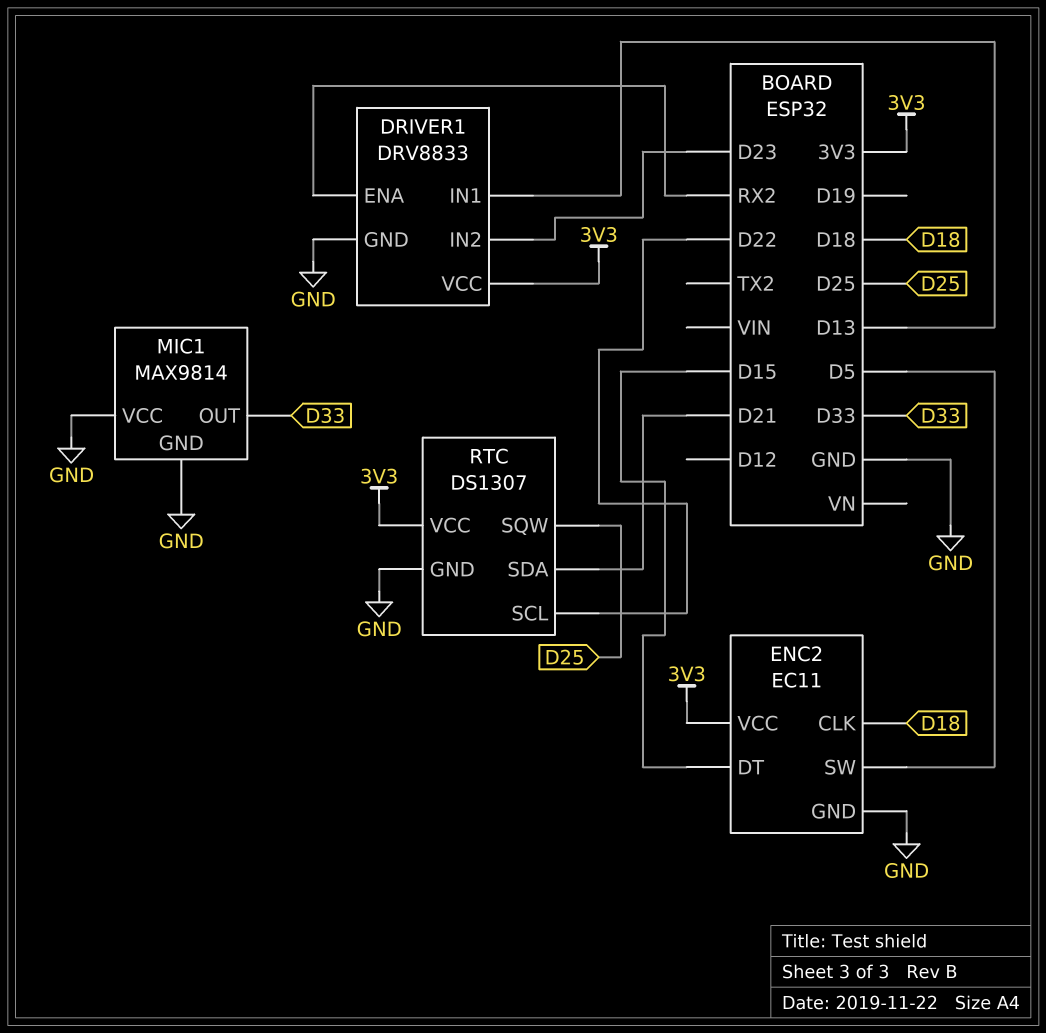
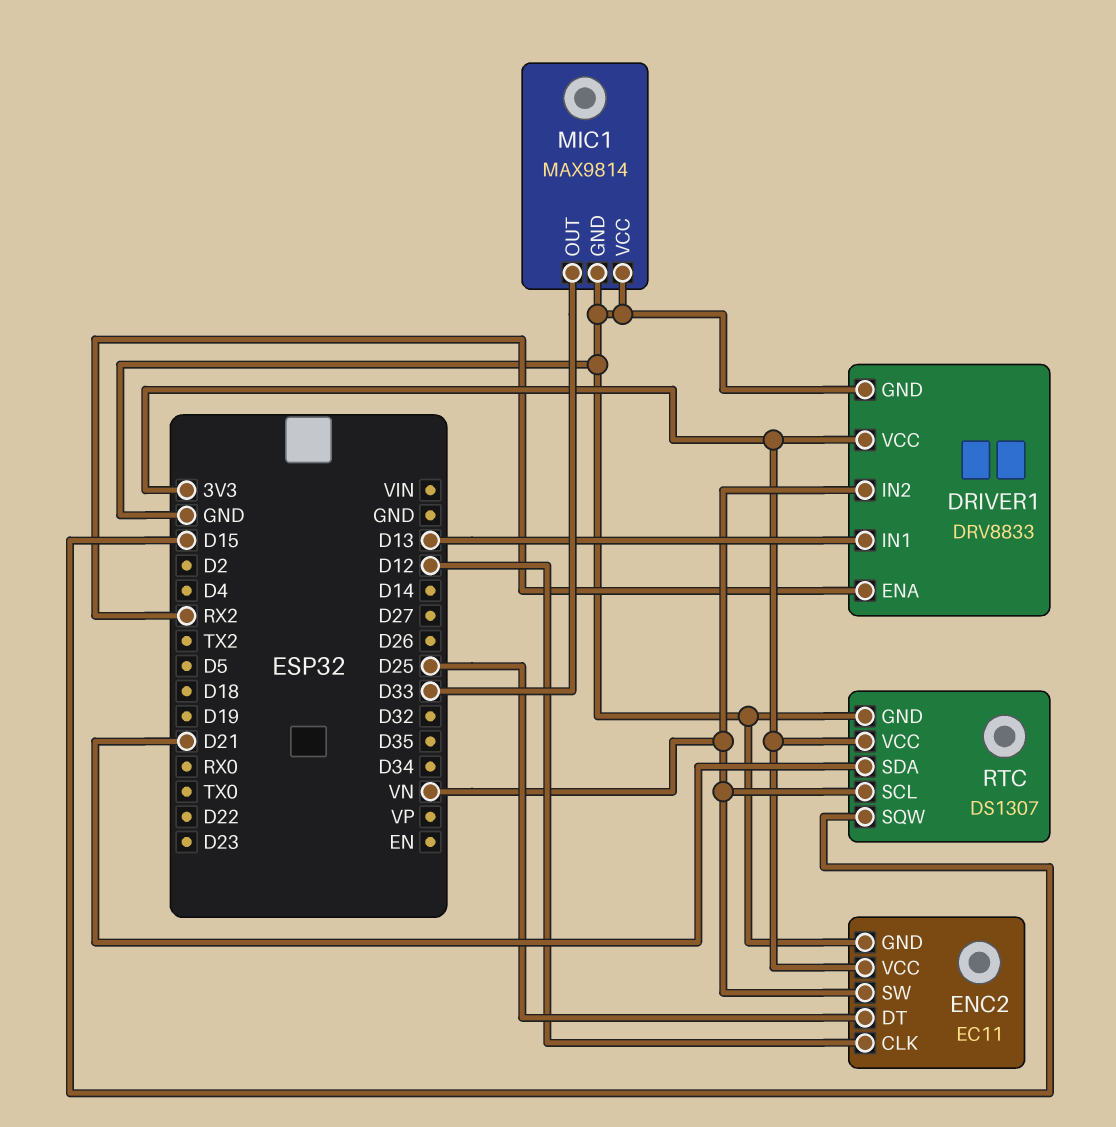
DRIVER1 pin IN2: D23 -> VN
ENC2 pin CLK: D18 -> D12
ENC2 pin DT: D15 -> D25
ENC2 pin SW: D5 -> VN
RTC pin SCL: D22 -> VN
RTC pin SQW: D25 -> D15

